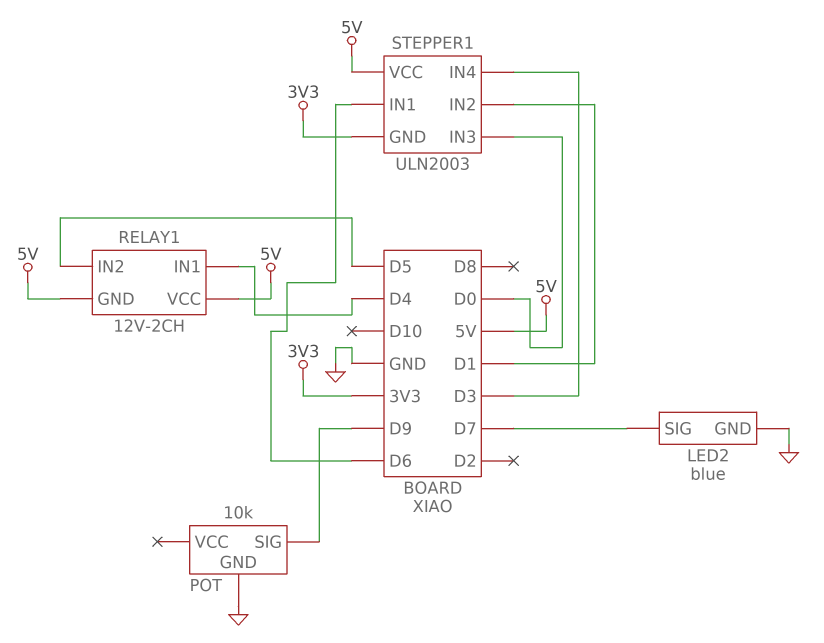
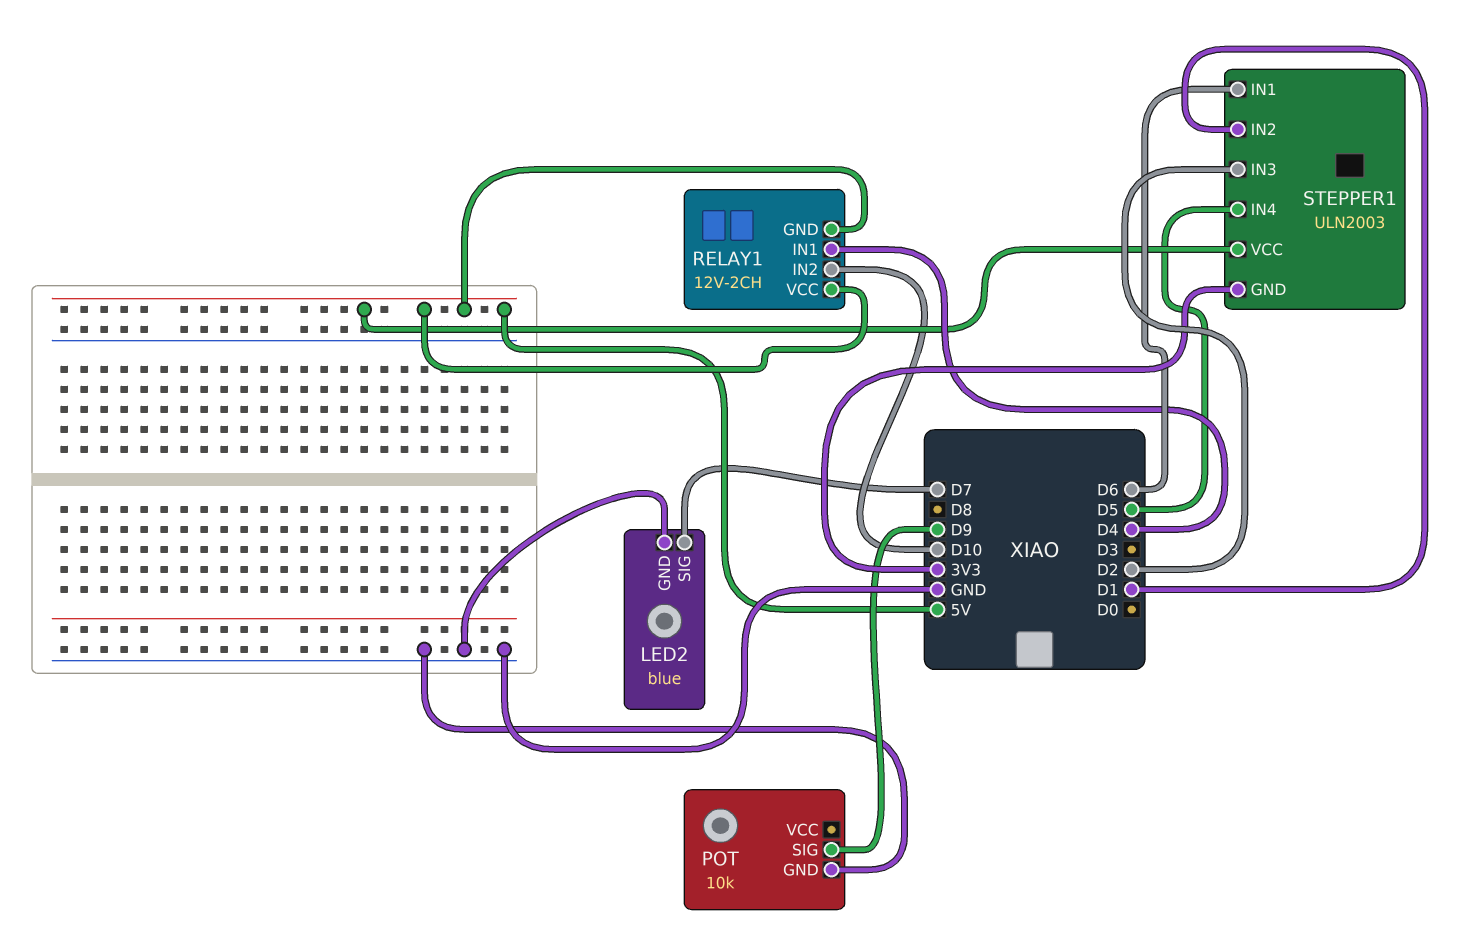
RELAY1 pin IN2: D5 -> D10
STEPPER1 pin IN3: D0 -> D2
STEPPER1 pin IN4: D3 -> D5

